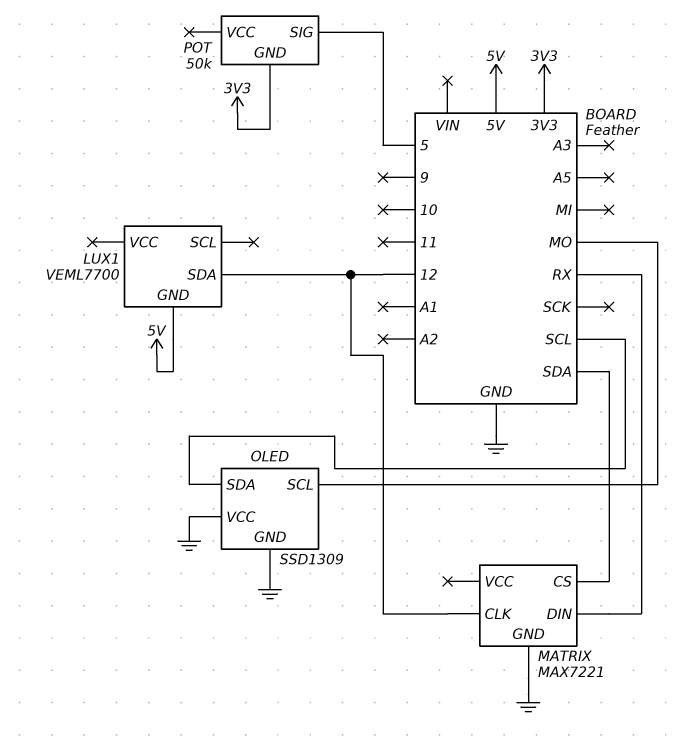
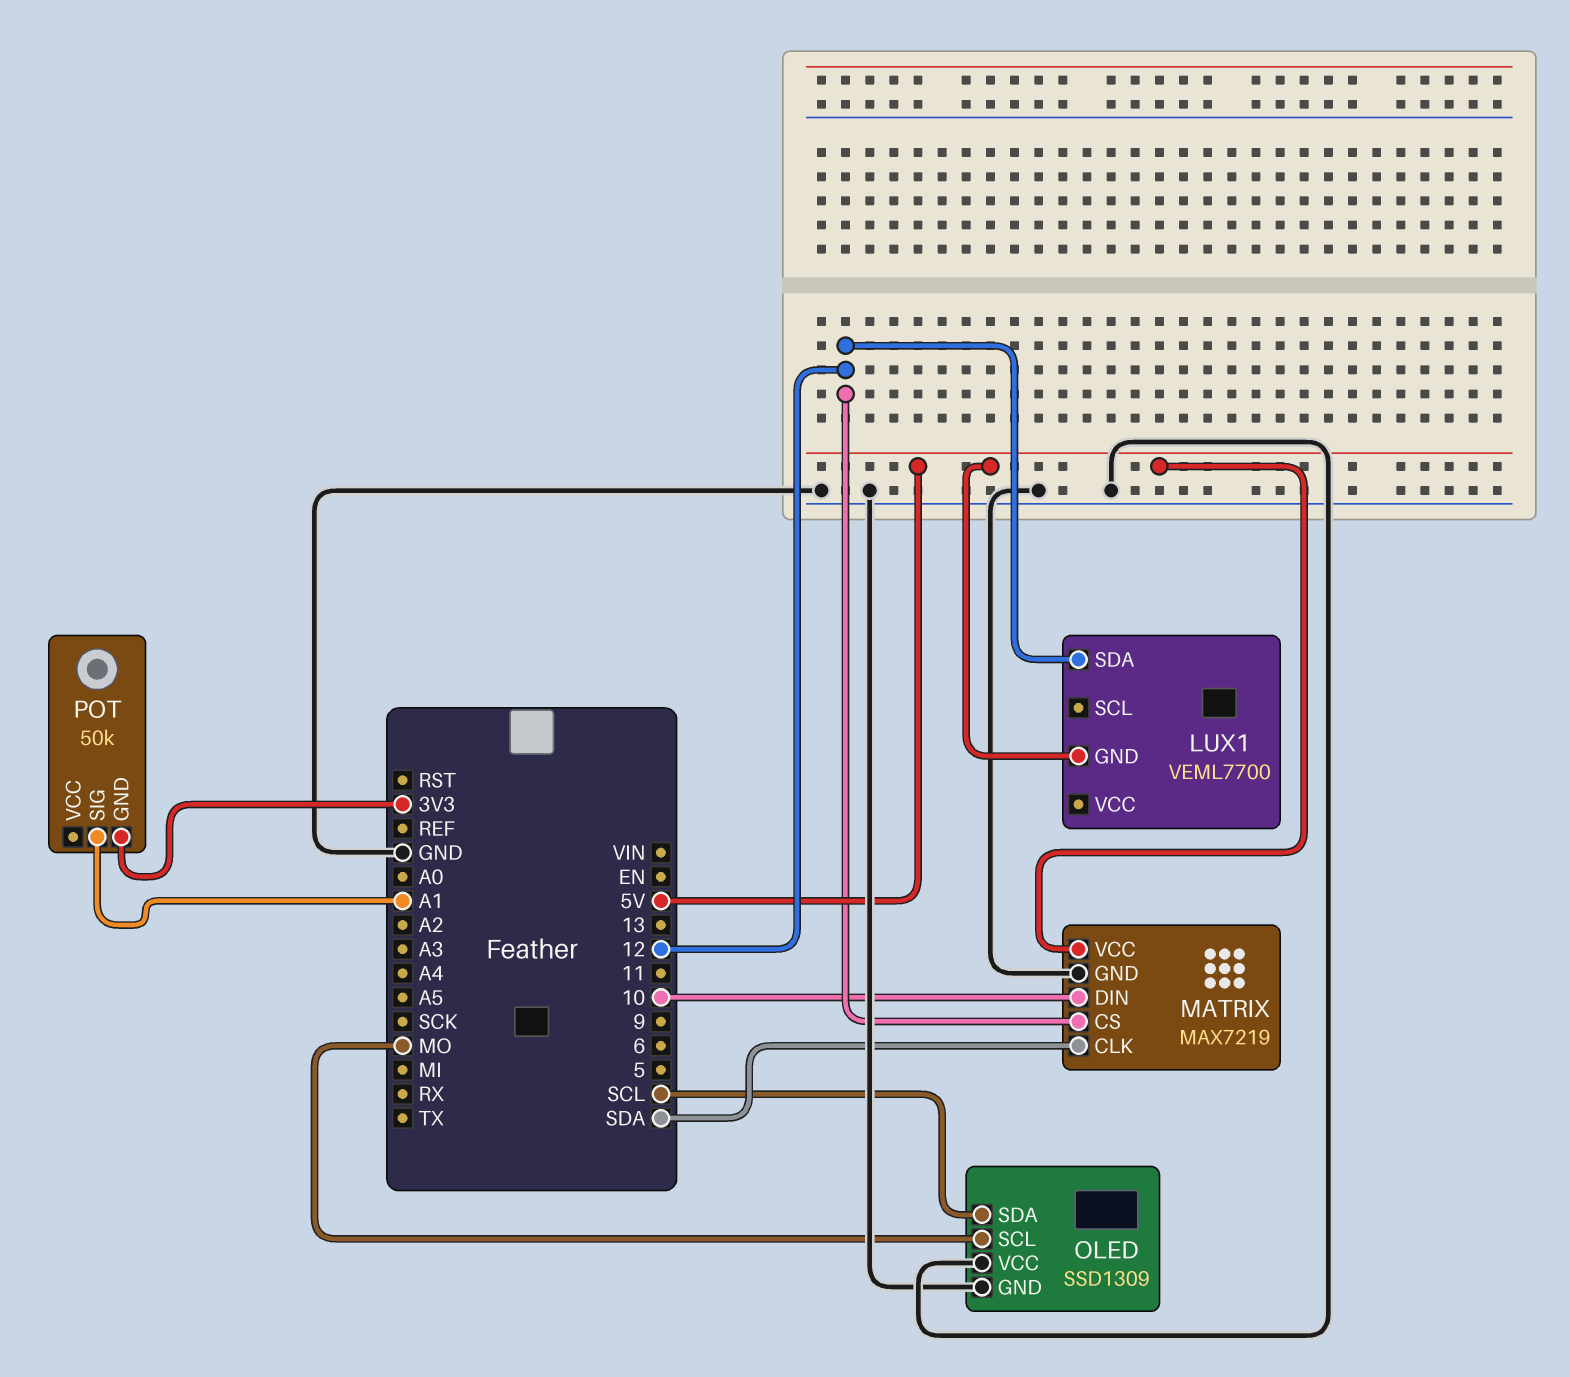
MATRIX: MAX7221 -> MAX7219
MATRIX pin CLK: 12 -> SDA
MATRIX pin CS: SDA -> 12
MATRIX pin DIN: RX -> 10
MATRIX pin VCC: none -> 5V
POT pin SIG: 5 -> A1

